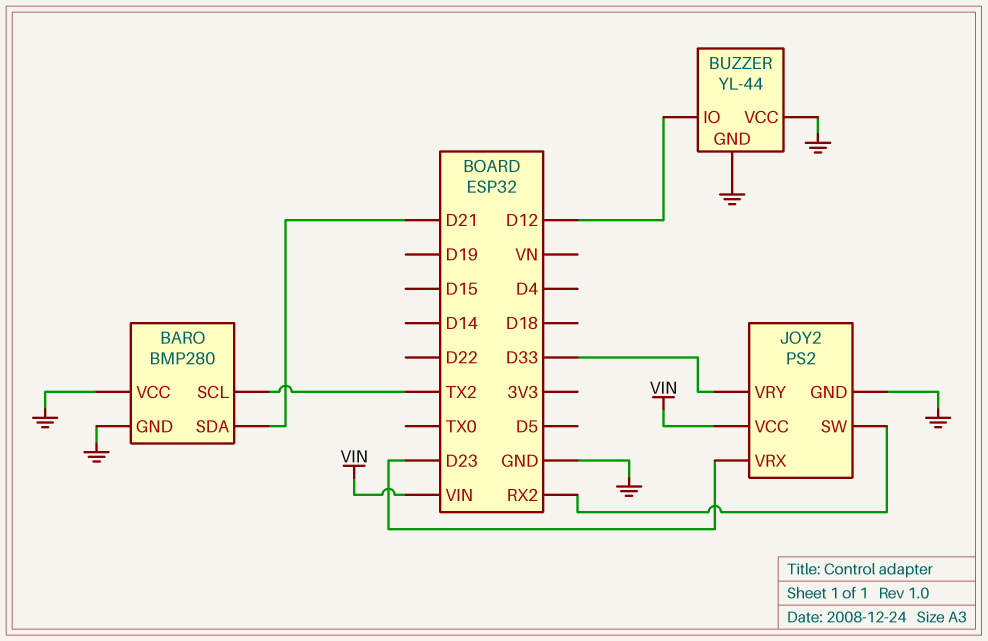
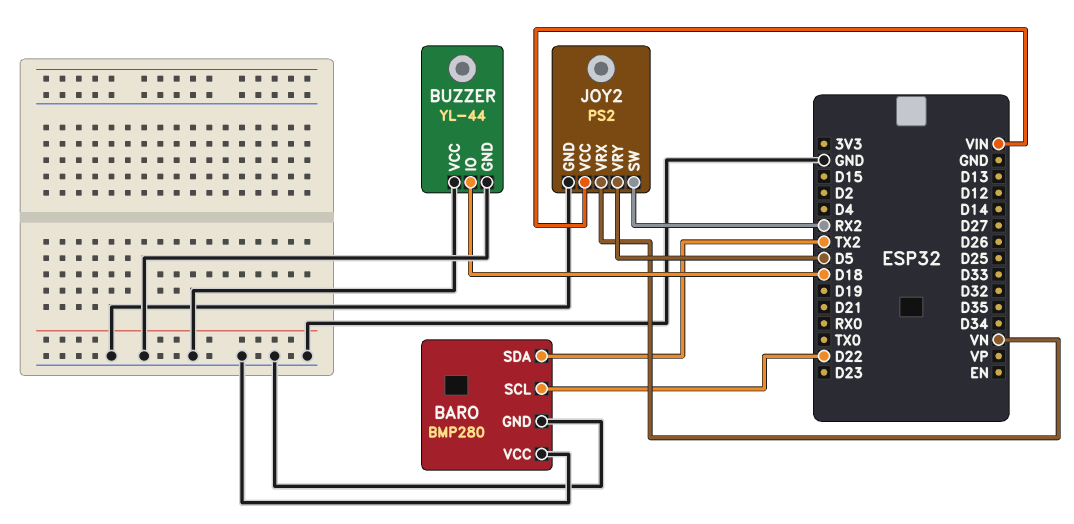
BARO pin SCL: TX2 -> D22
BARO pin SDA: D21 -> TX2
BUZZER pin IO: D12 -> D18
JOY2 pin VRX: D23 -> VN
JOY2 pin VRY: D33 -> D5

